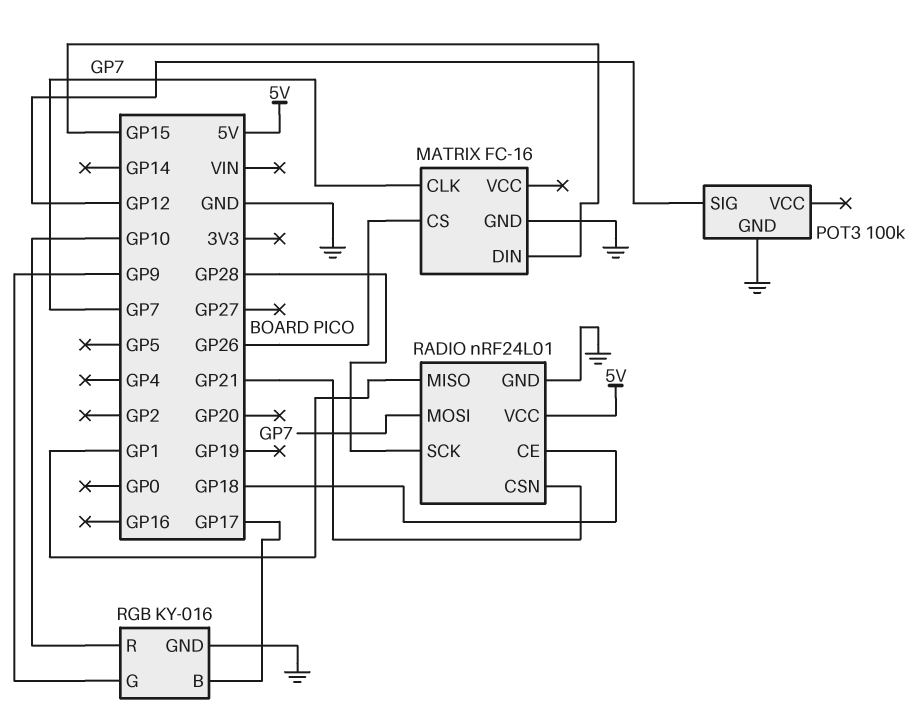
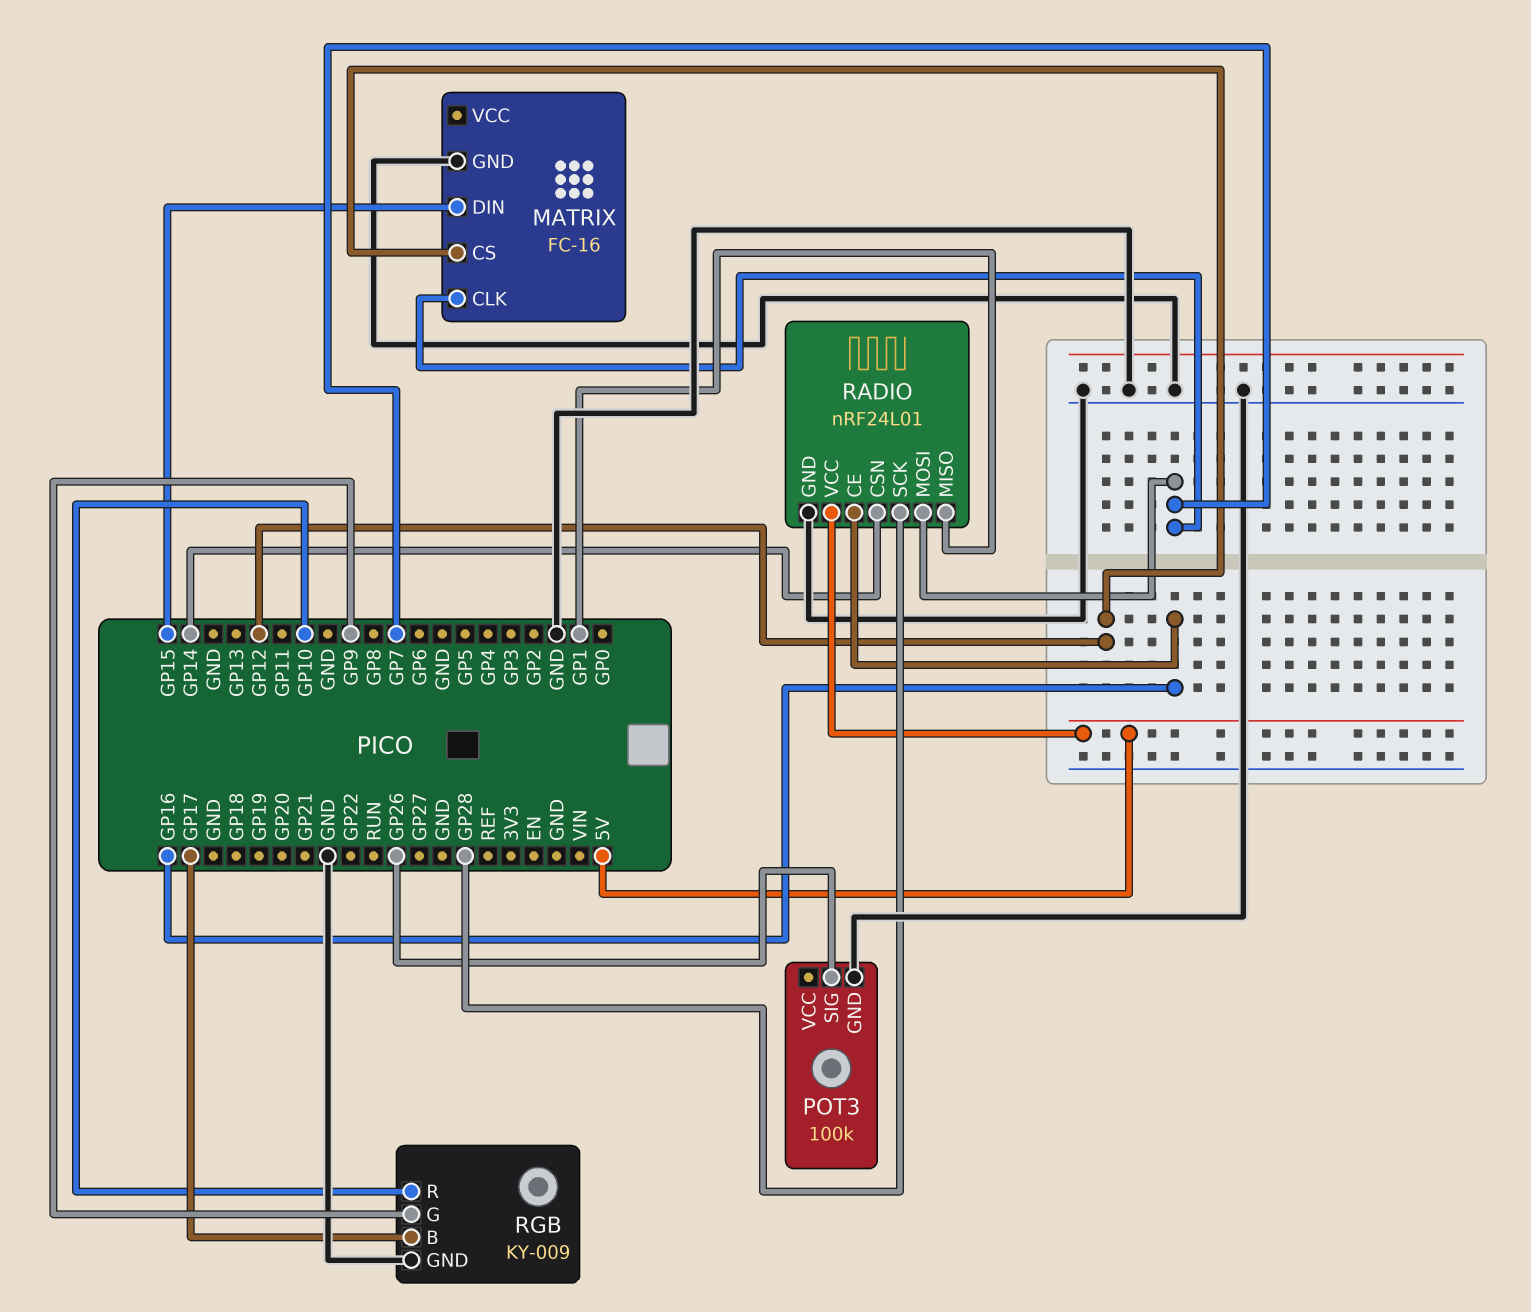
MATRIX pin CS: GP26 -> GP12
POT3 pin SIG: GP12 -> GP26
RADIO pin CE: GP18 -> GP16
RADIO pin CSN: GP21 -> GP14
RGB: KY-016 -> KY-009

